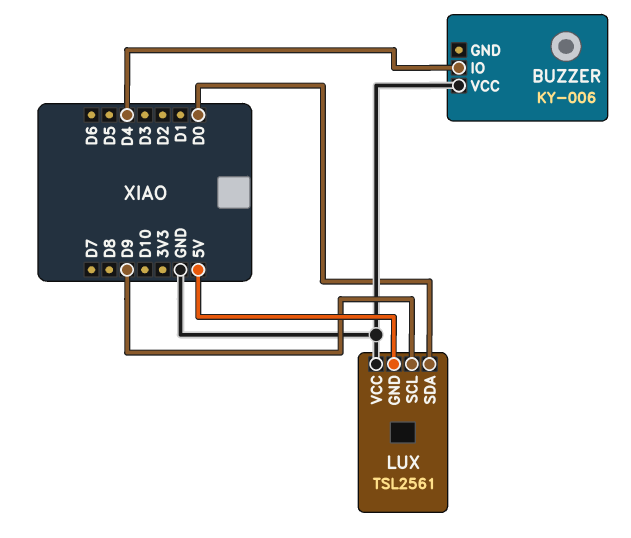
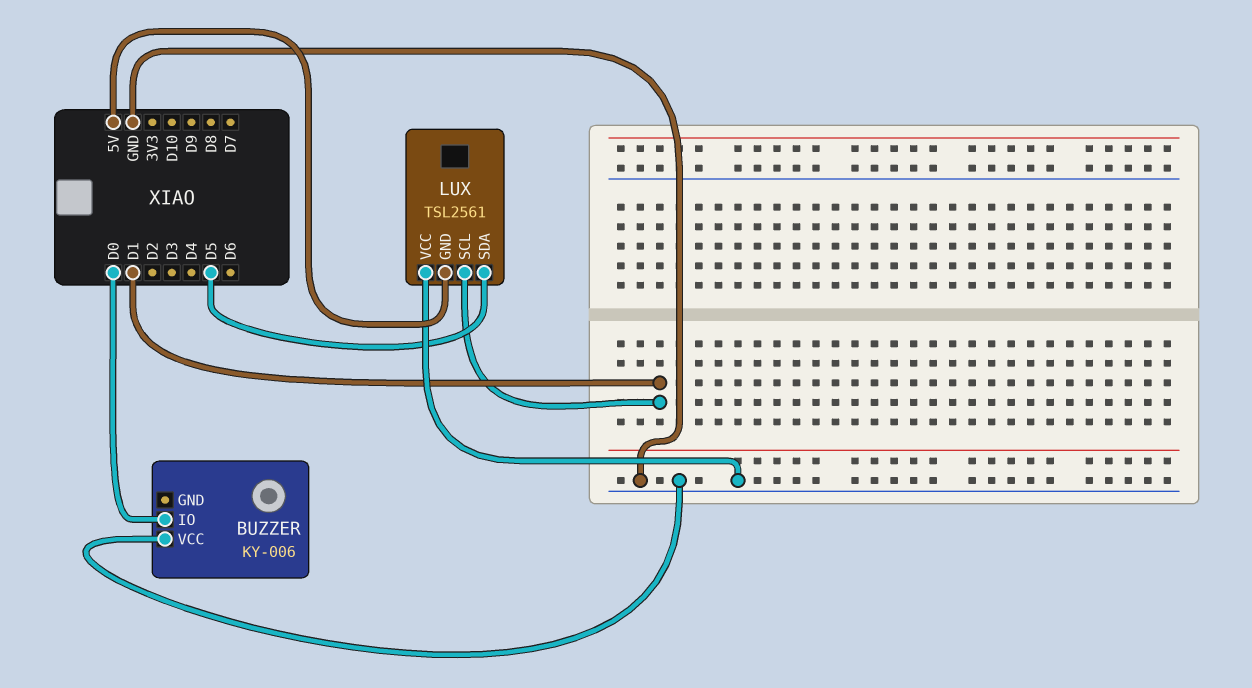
BUZZER pin IO: D4 -> D0
LUX pin SCL: D9 -> D1
LUX pin SDA: D0 -> D5

